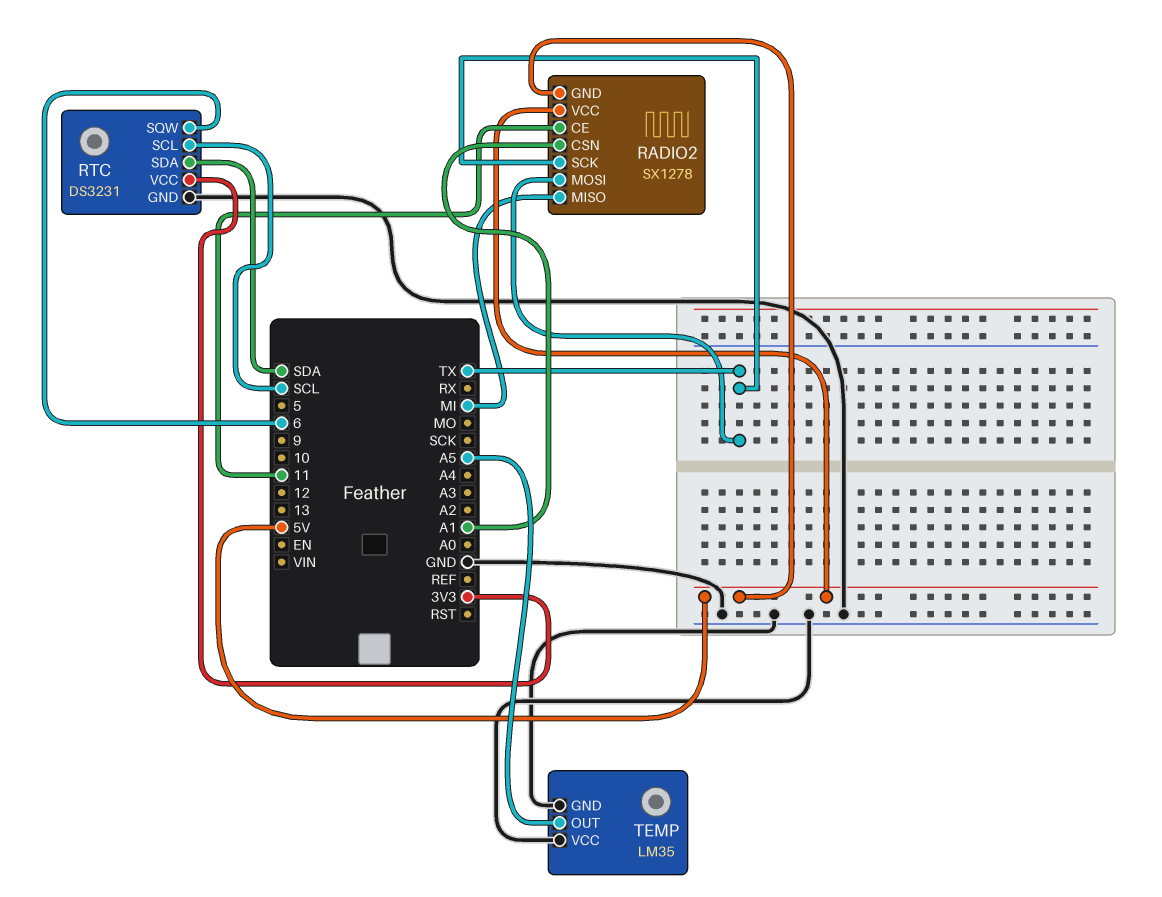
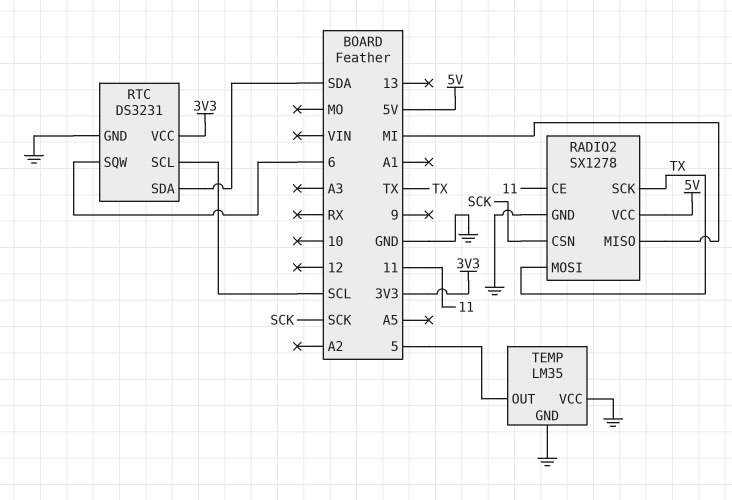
RADIO2 pin CSN: A1 -> SCK
RADIO2 pin GND: 5V -> GND
TEMP pin OUT: A5 -> 5

